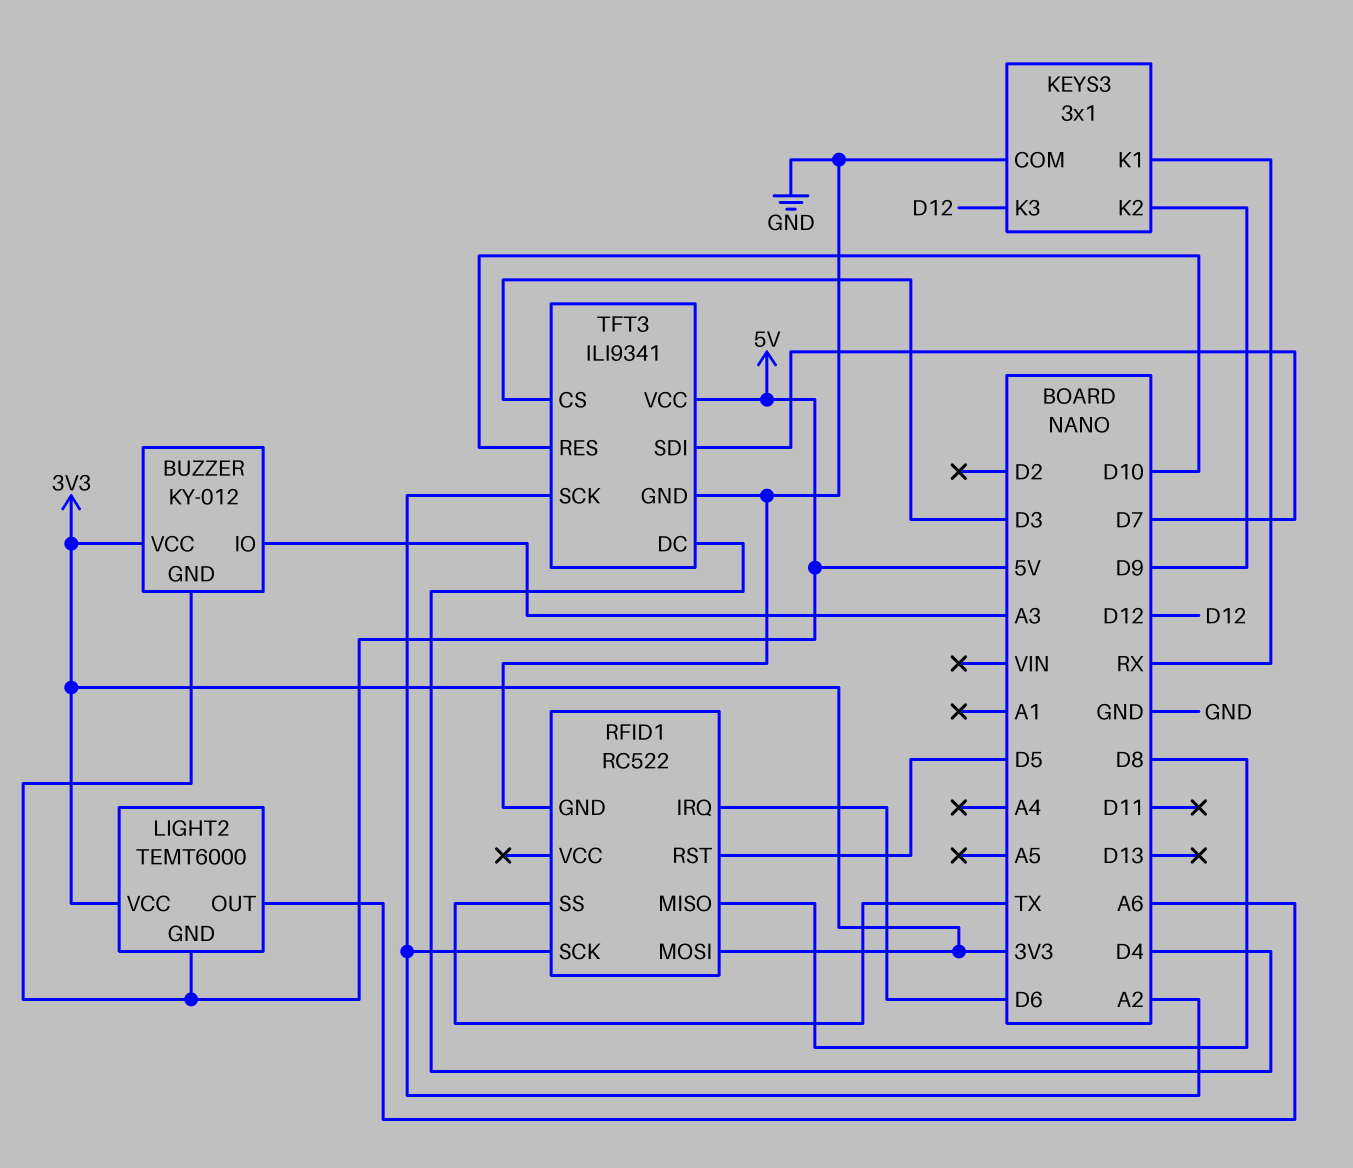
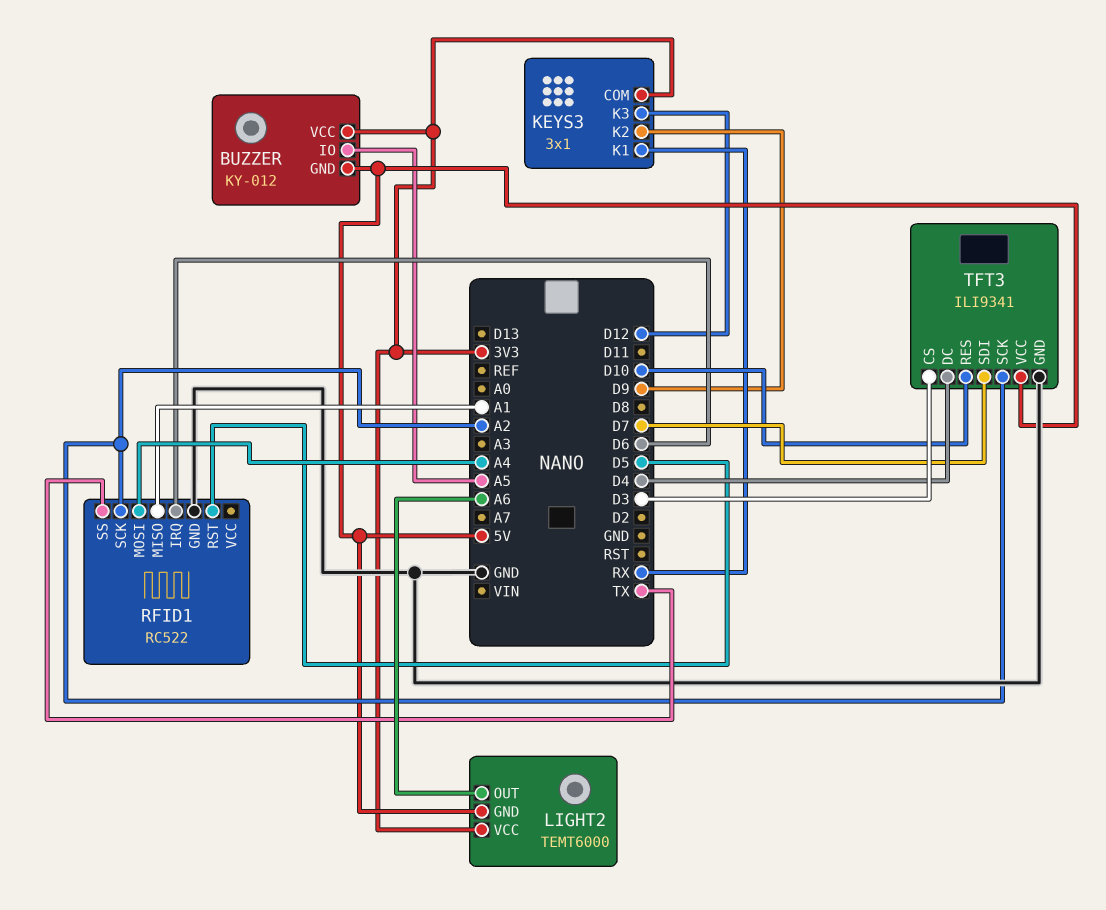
BUZZER pin IO: A3 -> A5
KEYS3 pin COM: GND -> 3V3
RFID1 pin MISO: D8 -> A1
RFID1 pin MOSI: 3V3 -> A4

